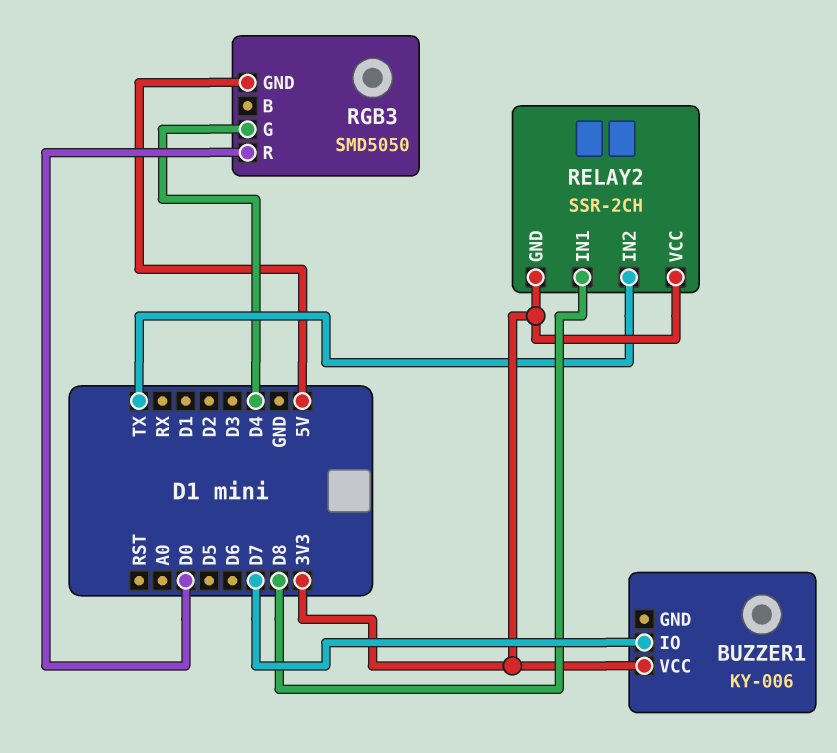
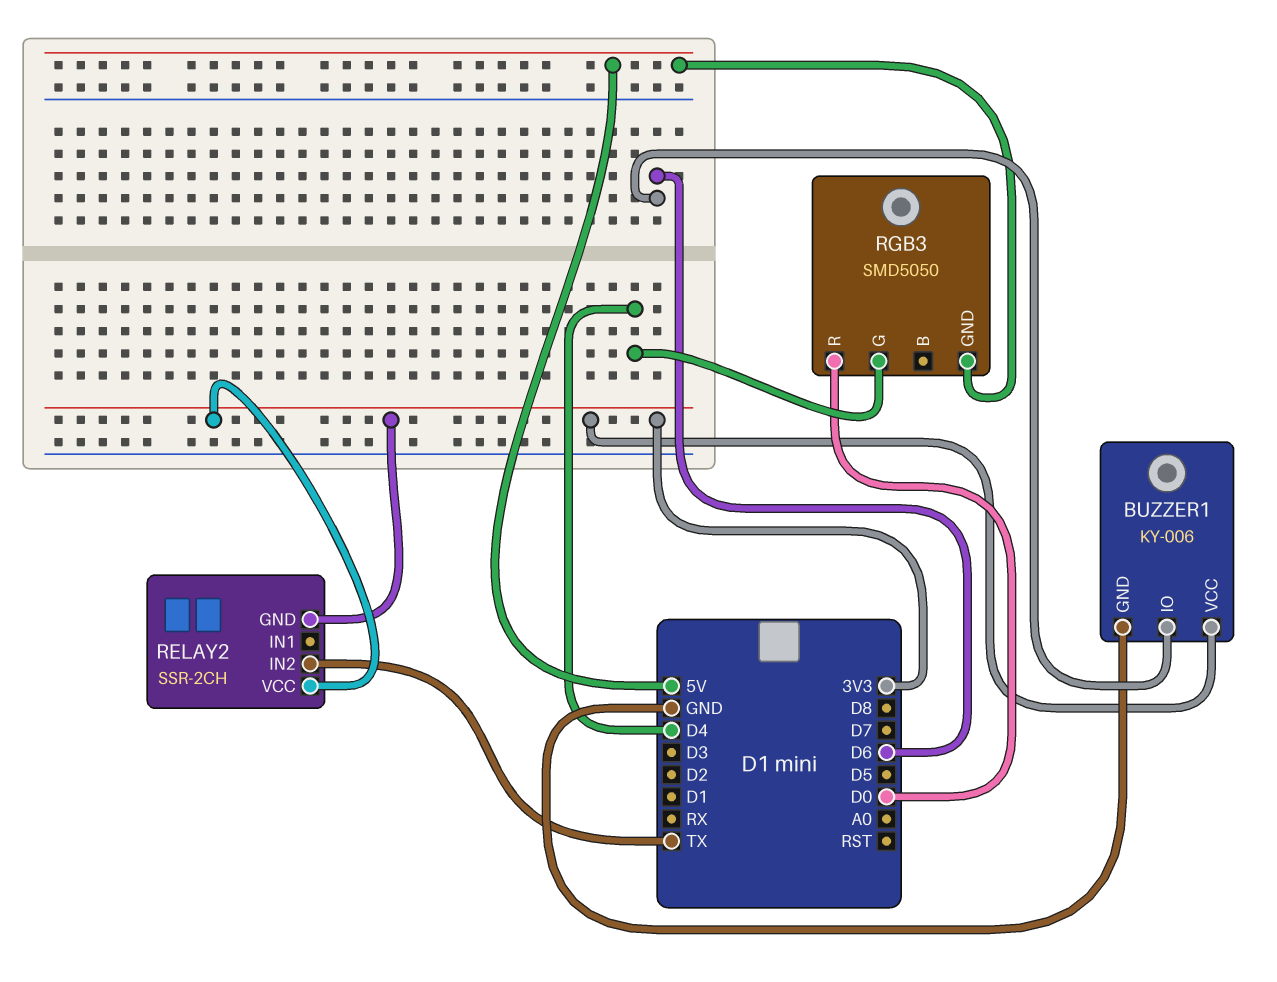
BUZZER1 pin GND: none -> GND
BUZZER1 pin IO: D7 -> D6
RELAY2 pin IN1: D8 -> none

